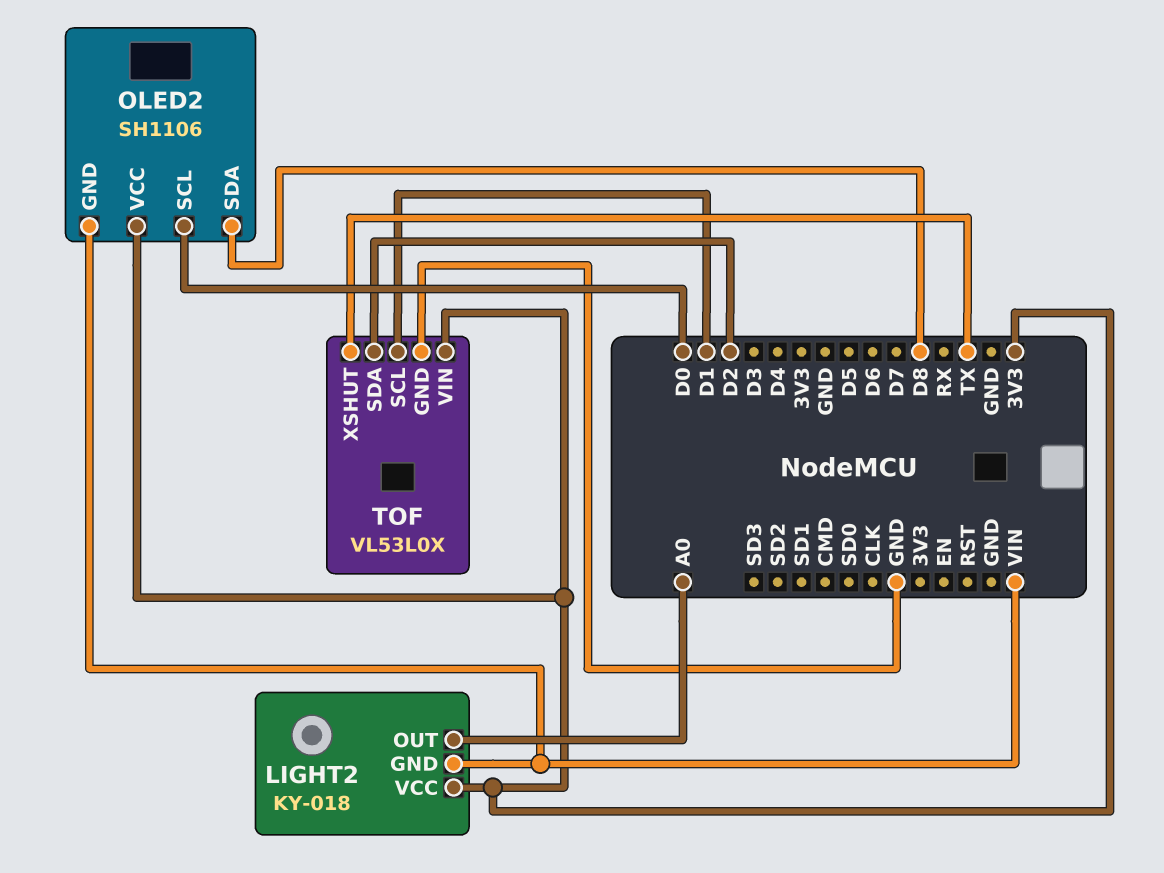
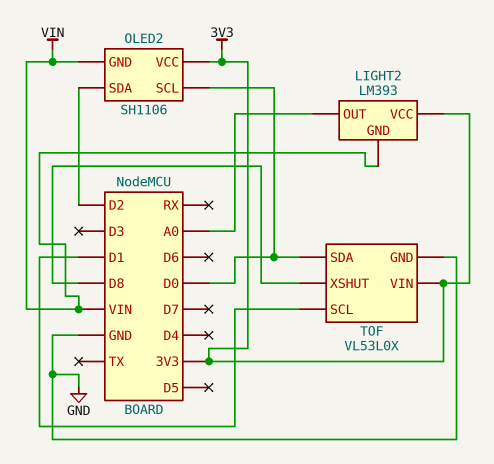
LIGHT2: KY-018 -> LM393
OLED2 pin SDA: D8 -> D2
TOF pin SDA: D2 -> D0
TOF pin XSHUT: TX -> D8

